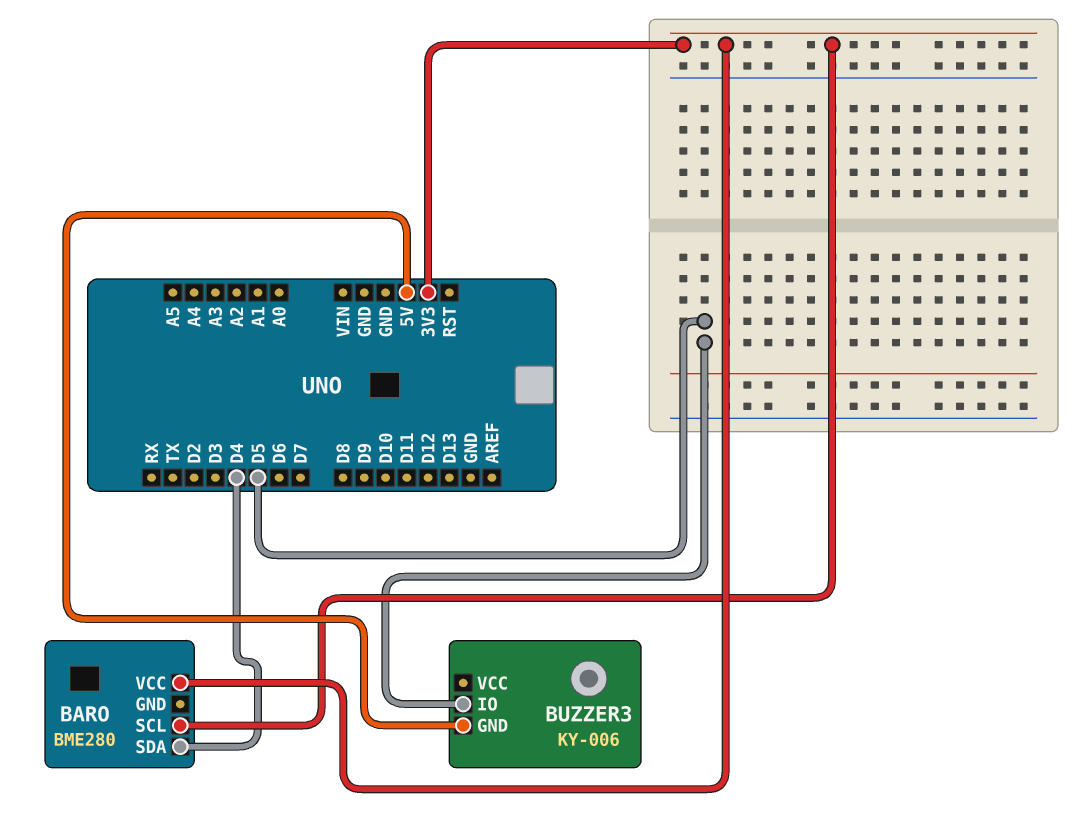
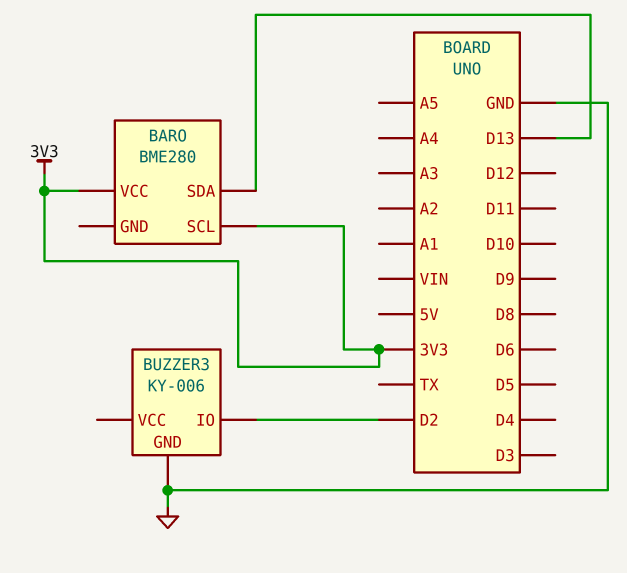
BARO pin SDA: D4 -> D13
BUZZER3 pin GND: 5V -> GND
BUZZER3 pin IO: D5 -> D2

